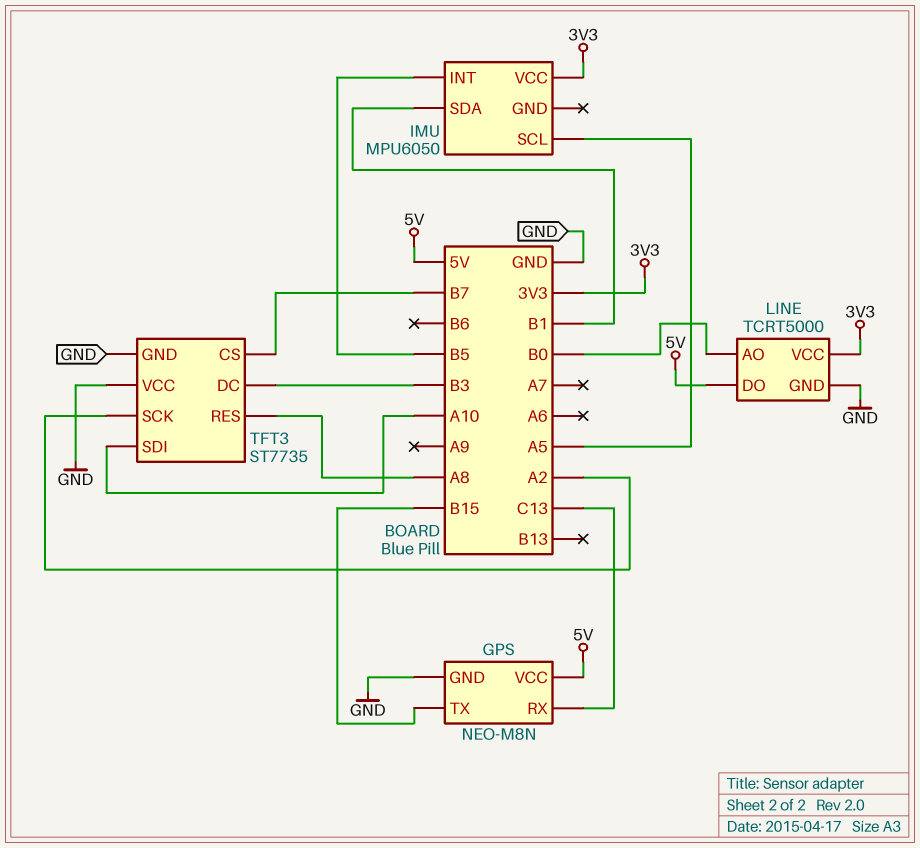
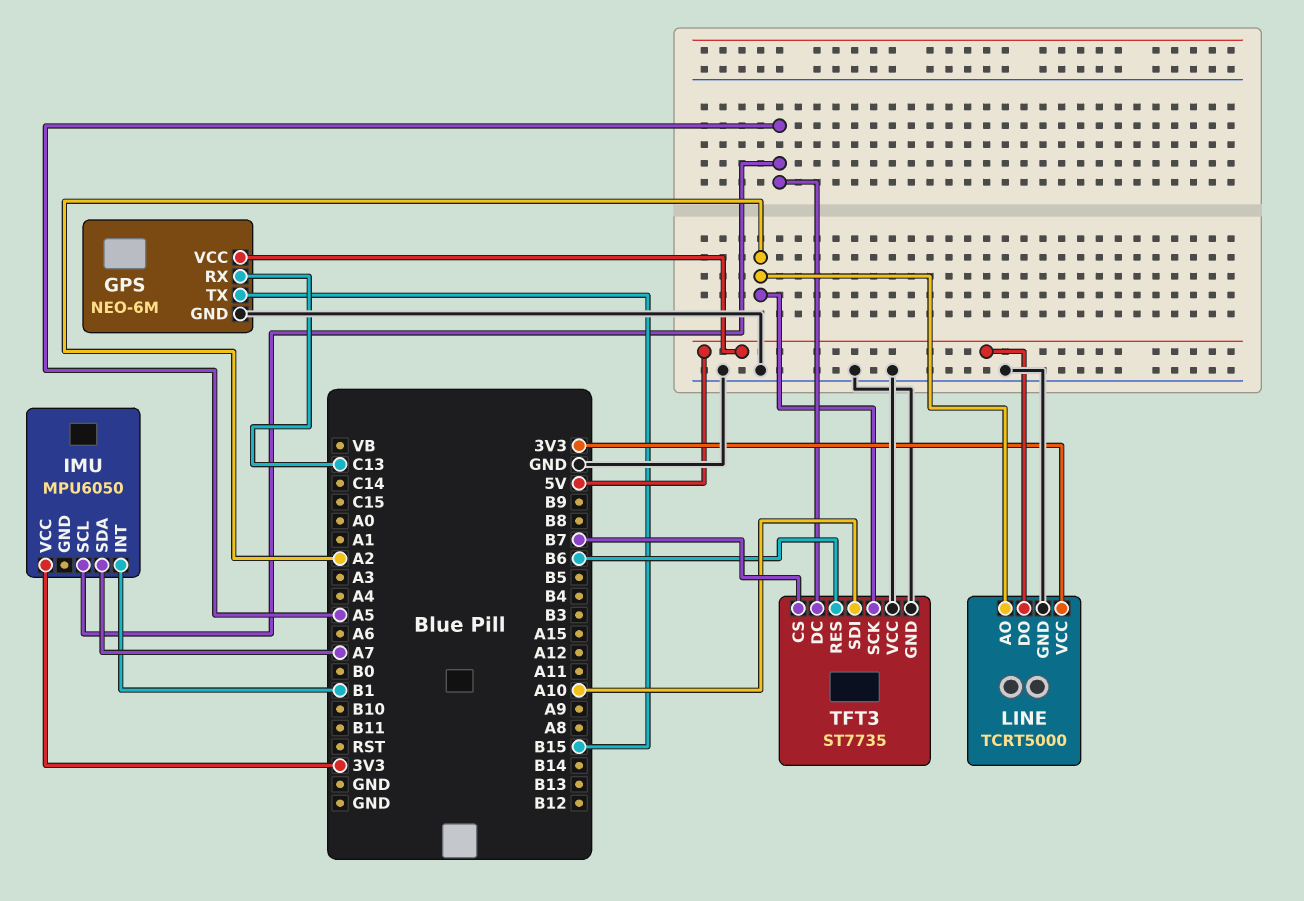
GPS: NEO-M8N -> NEO-6M
IMU pin INT: B5 -> B1
IMU pin SDA: B1 -> A7
LINE pin AO: B0 -> A2
TFT3 pin DC: B3 -> A5
TFT3 pin RES: A8 -> B6

